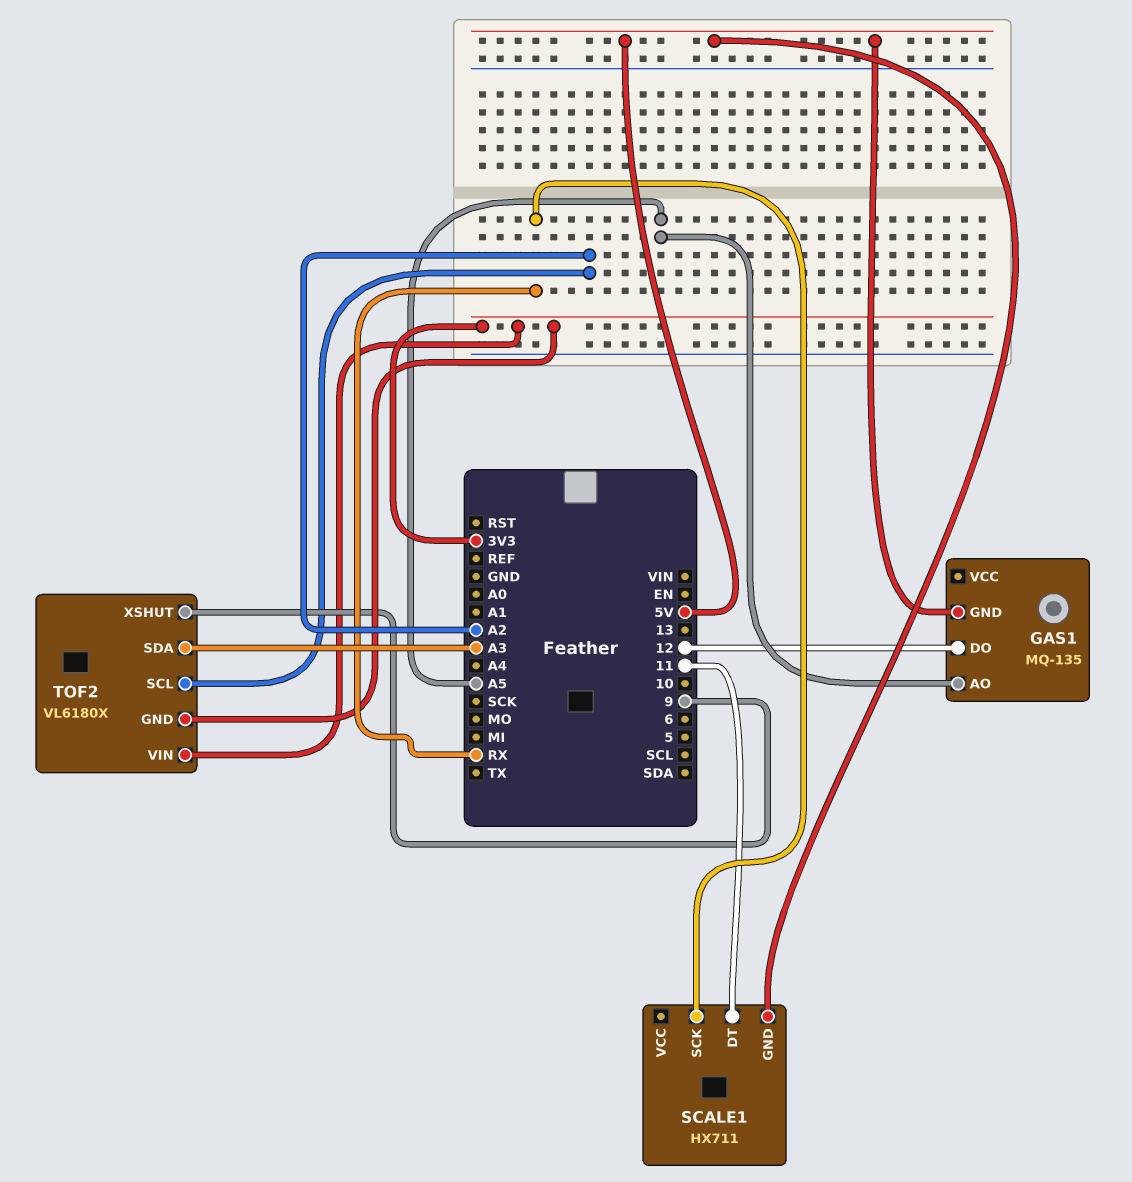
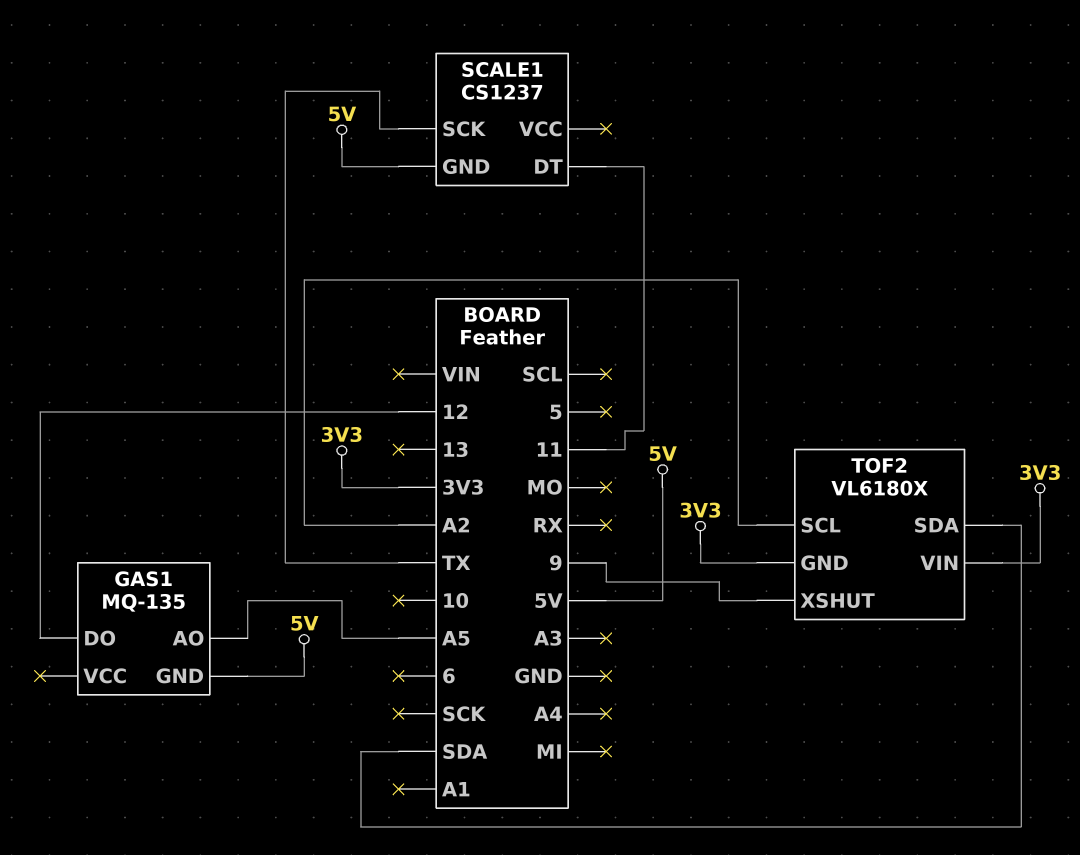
SCALE1: HX711 -> CS1237
SCALE1 pin SCK: RX -> TX
TOF2 pin SDA: A3 -> SDA

